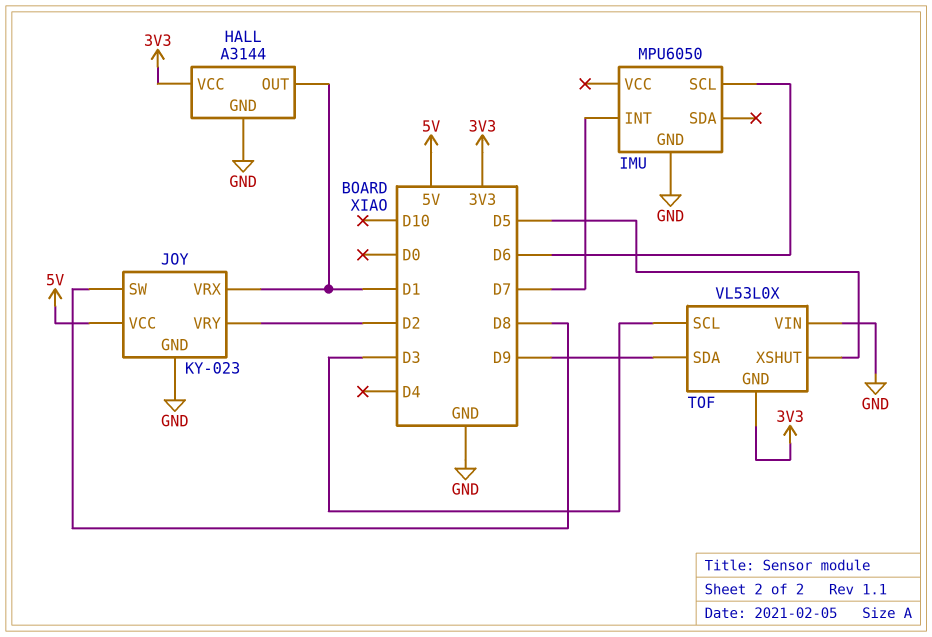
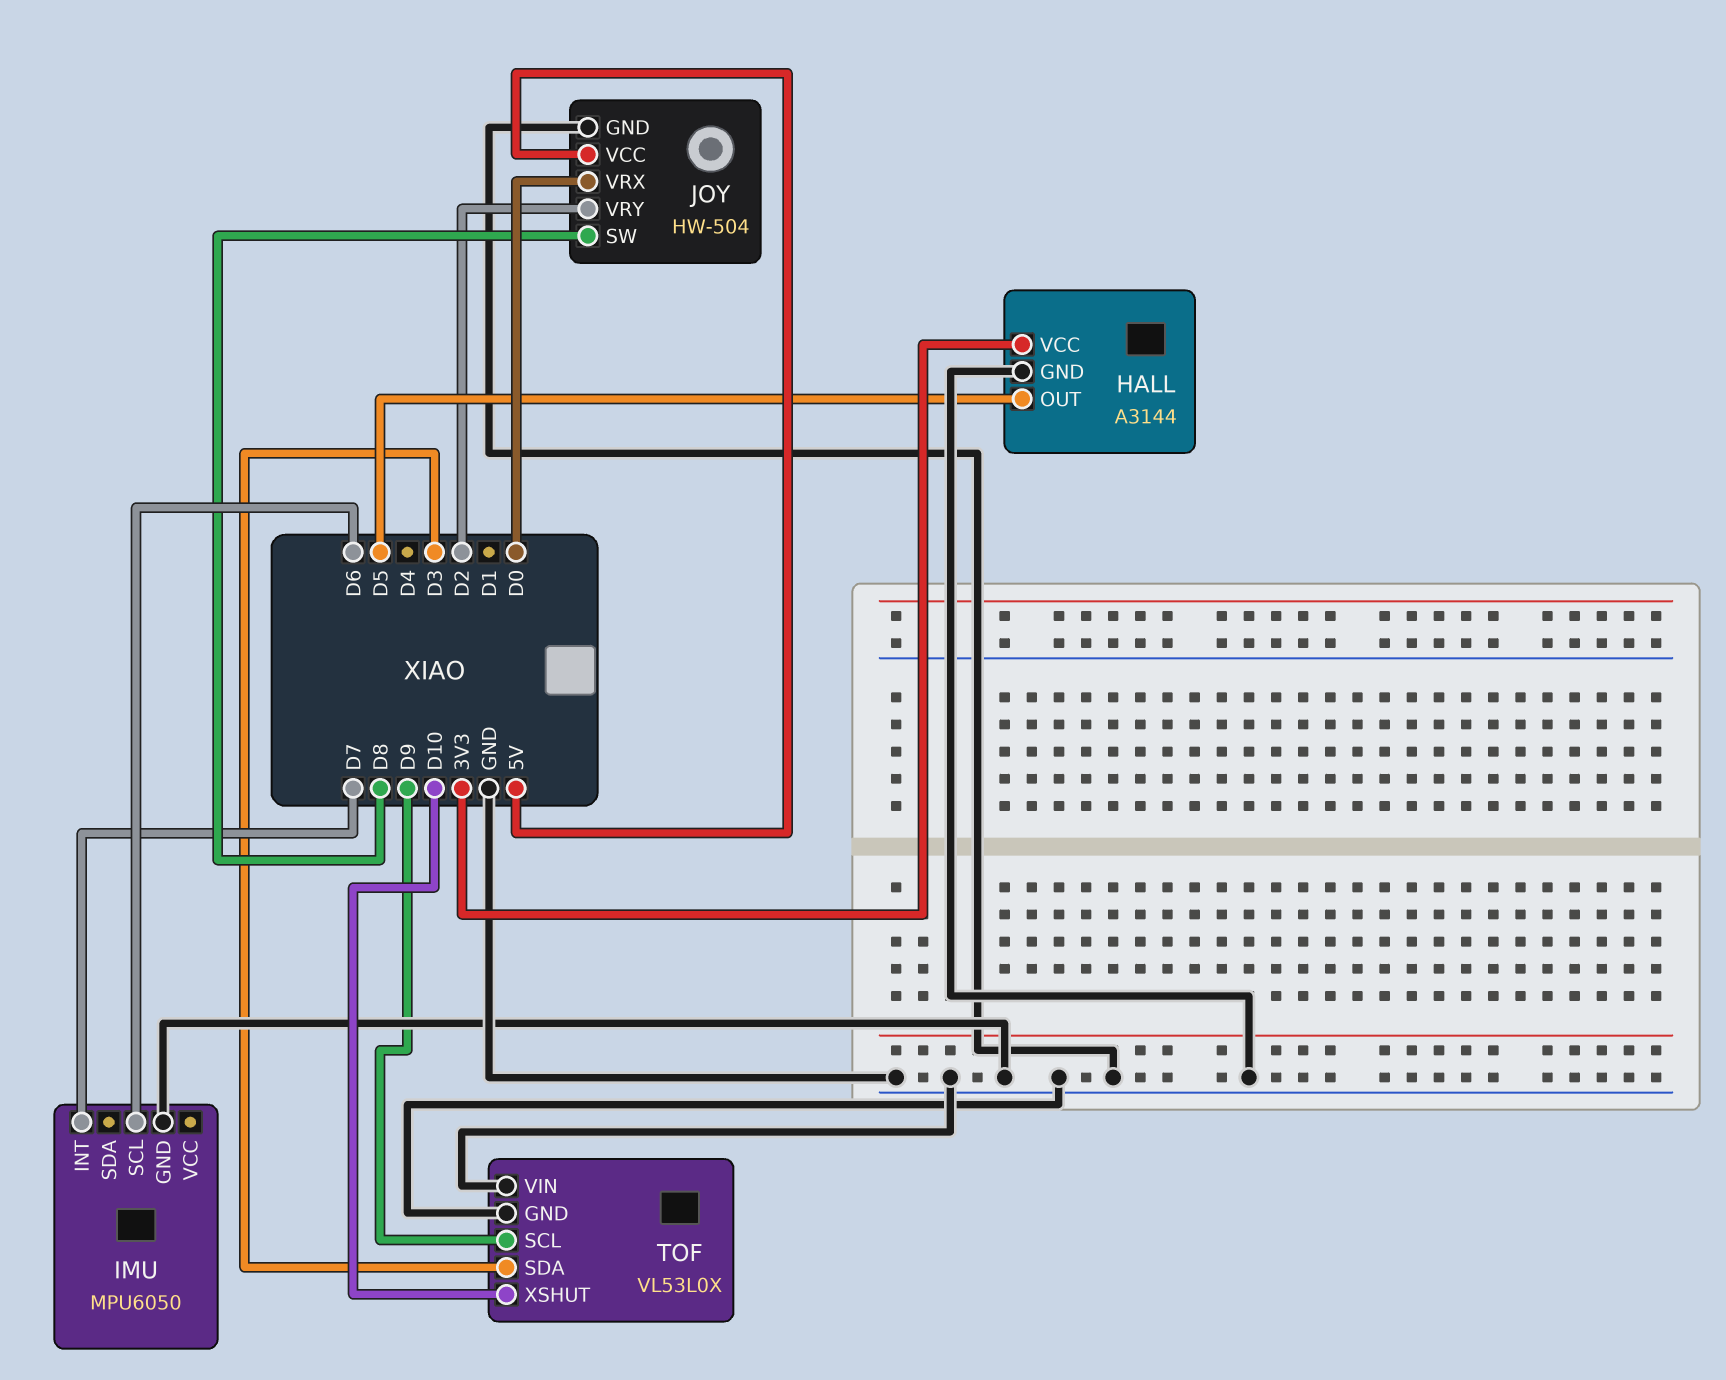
HALL pin OUT: D1 -> D5
JOY: KY-023 -> HW-504
JOY pin VRX: D1 -> D0
TOF pin GND: 3V3 -> GND
TOF pin SCL: D3 -> D9
TOF pin SDA: D9 -> D3
TOF pin XSHUT: D5 -> D10

